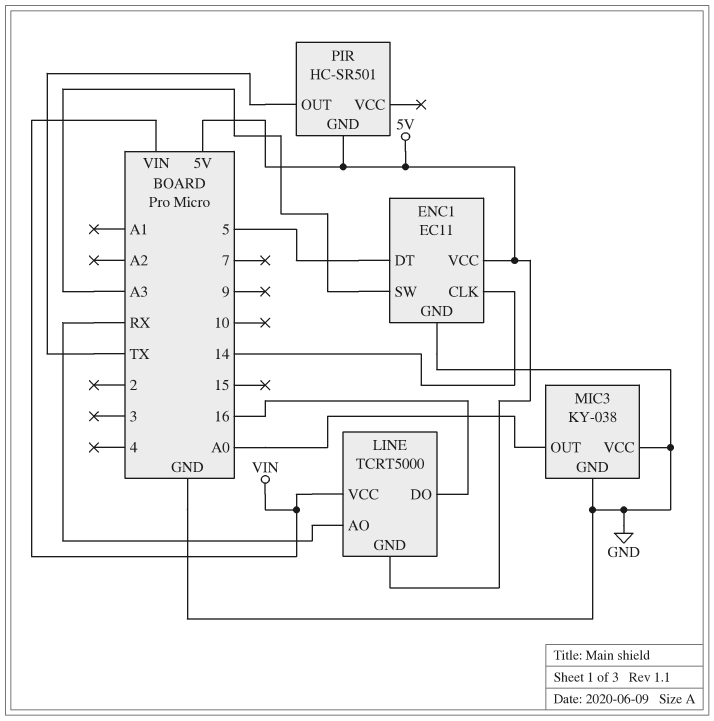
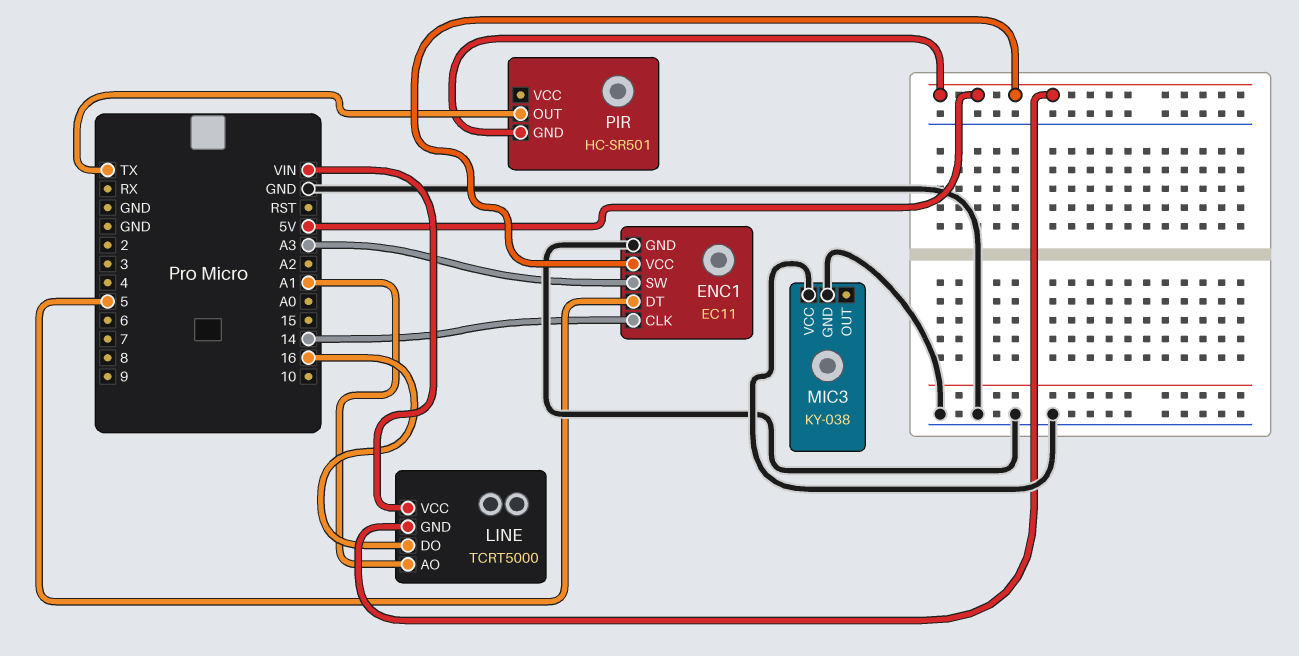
LINE pin AO: RX -> A1
MIC3 pin OUT: A0 -> none

